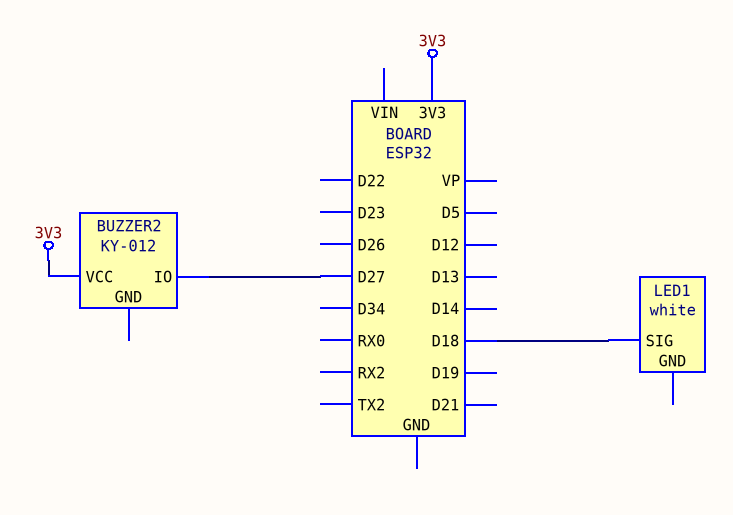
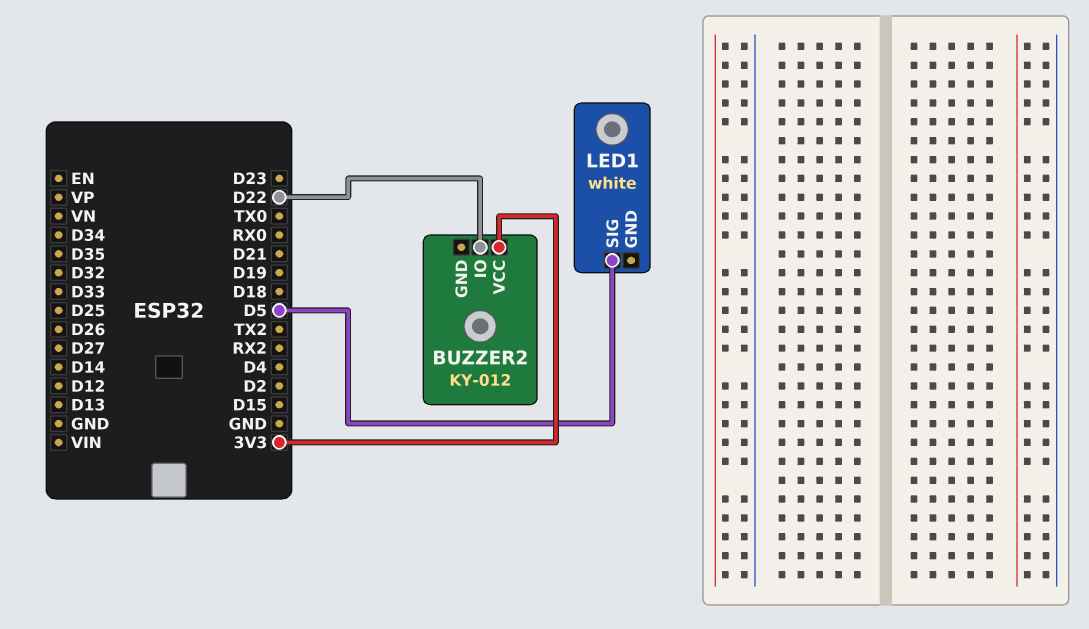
BUZZER2 pin IO: D27 -> D22
LED1 pin SIG: D18 -> D5

